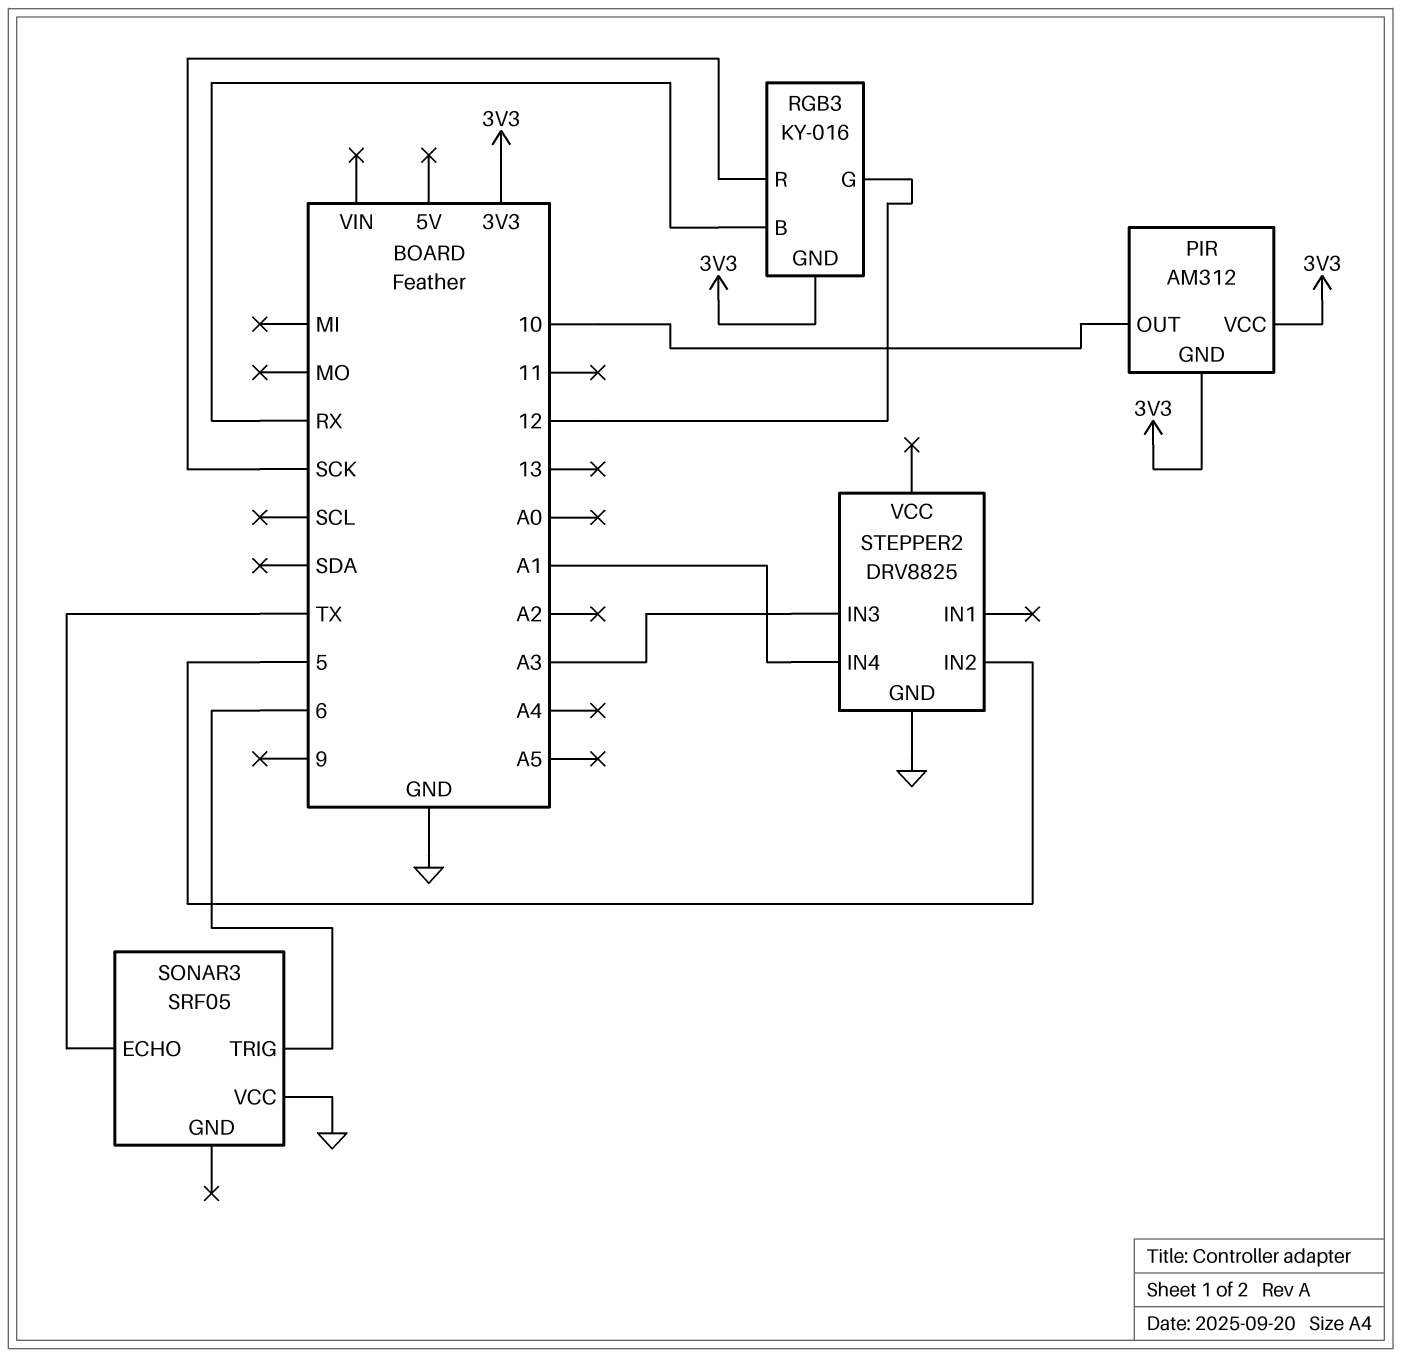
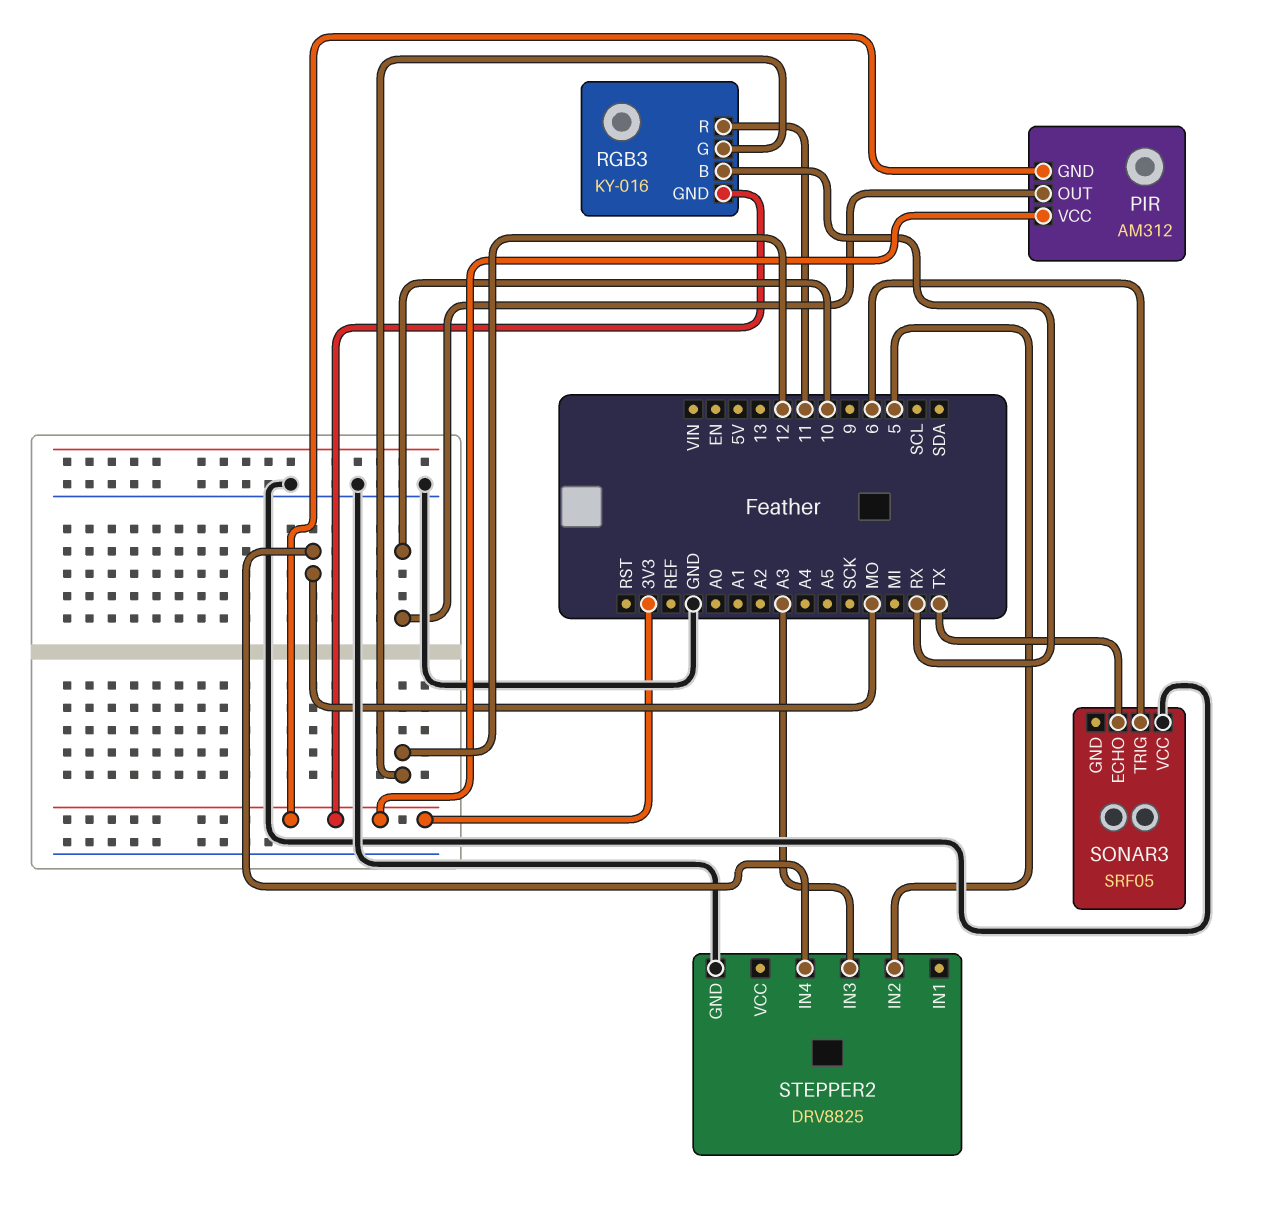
RGB3 pin R: SCK -> 11
STEPPER2 pin IN4: A1 -> MO

